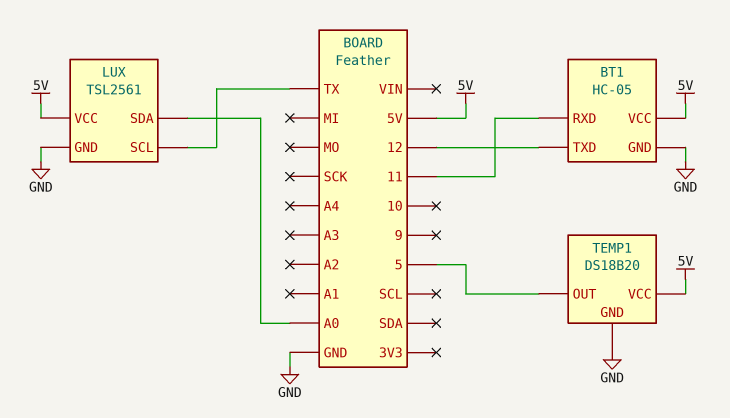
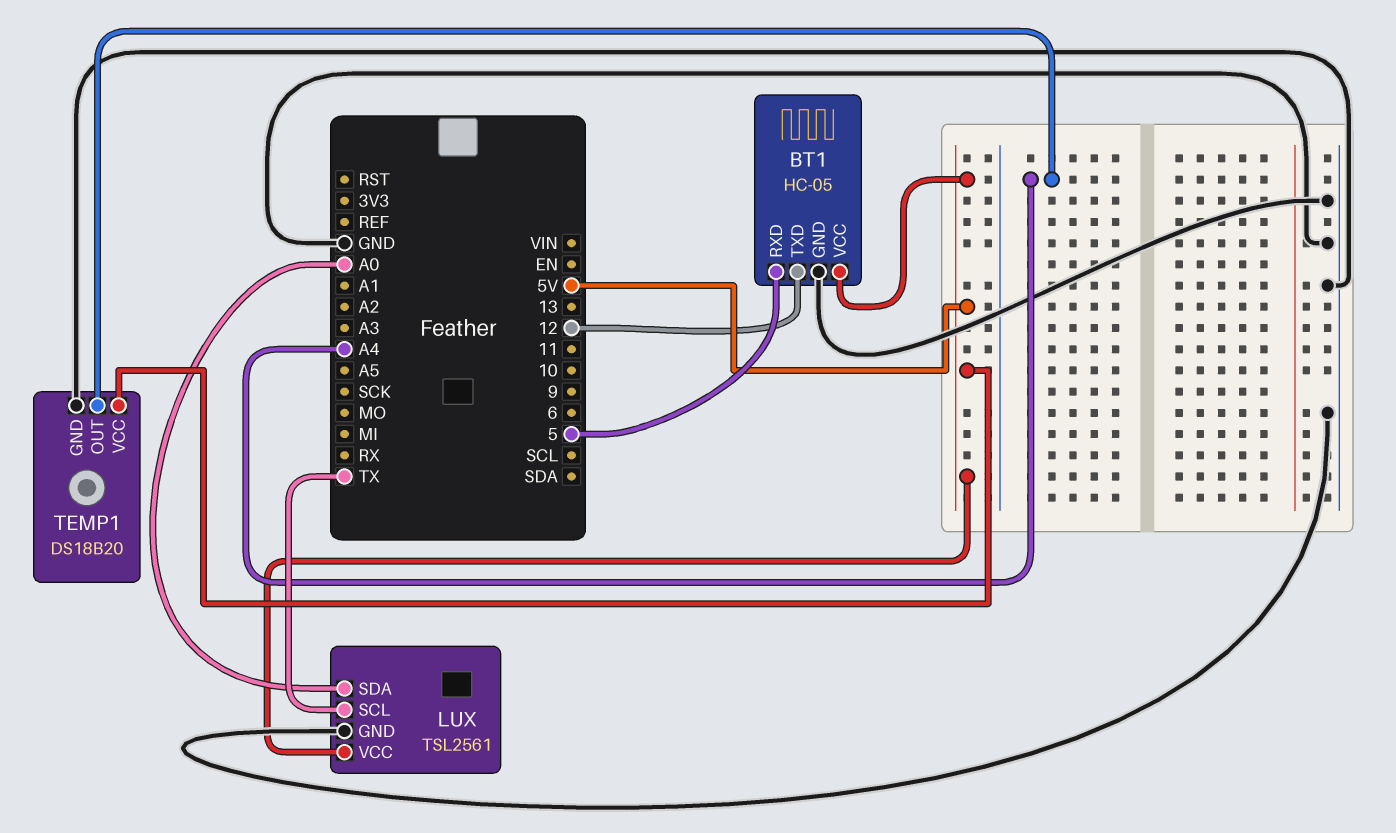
BT1 pin RXD: 11 -> 5
TEMP1 pin OUT: 5 -> A4

